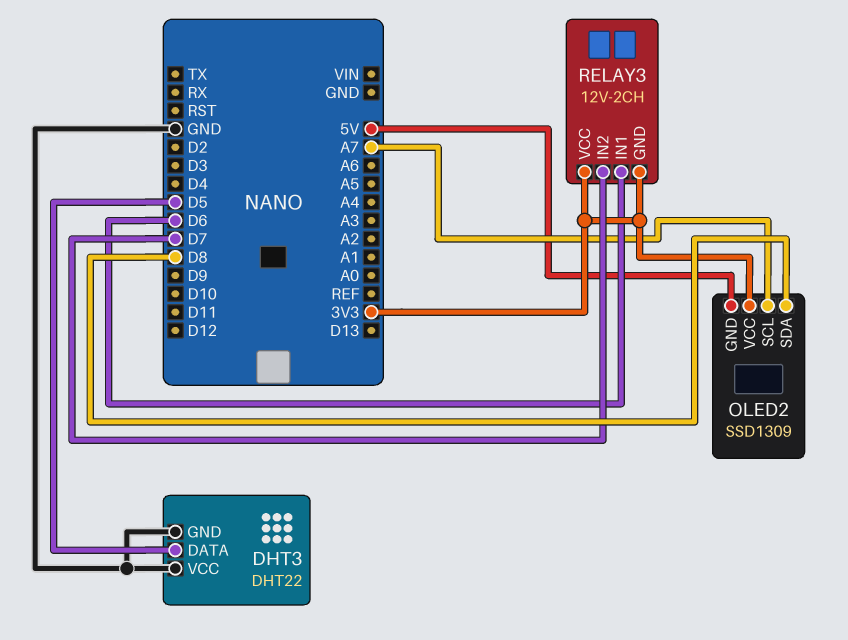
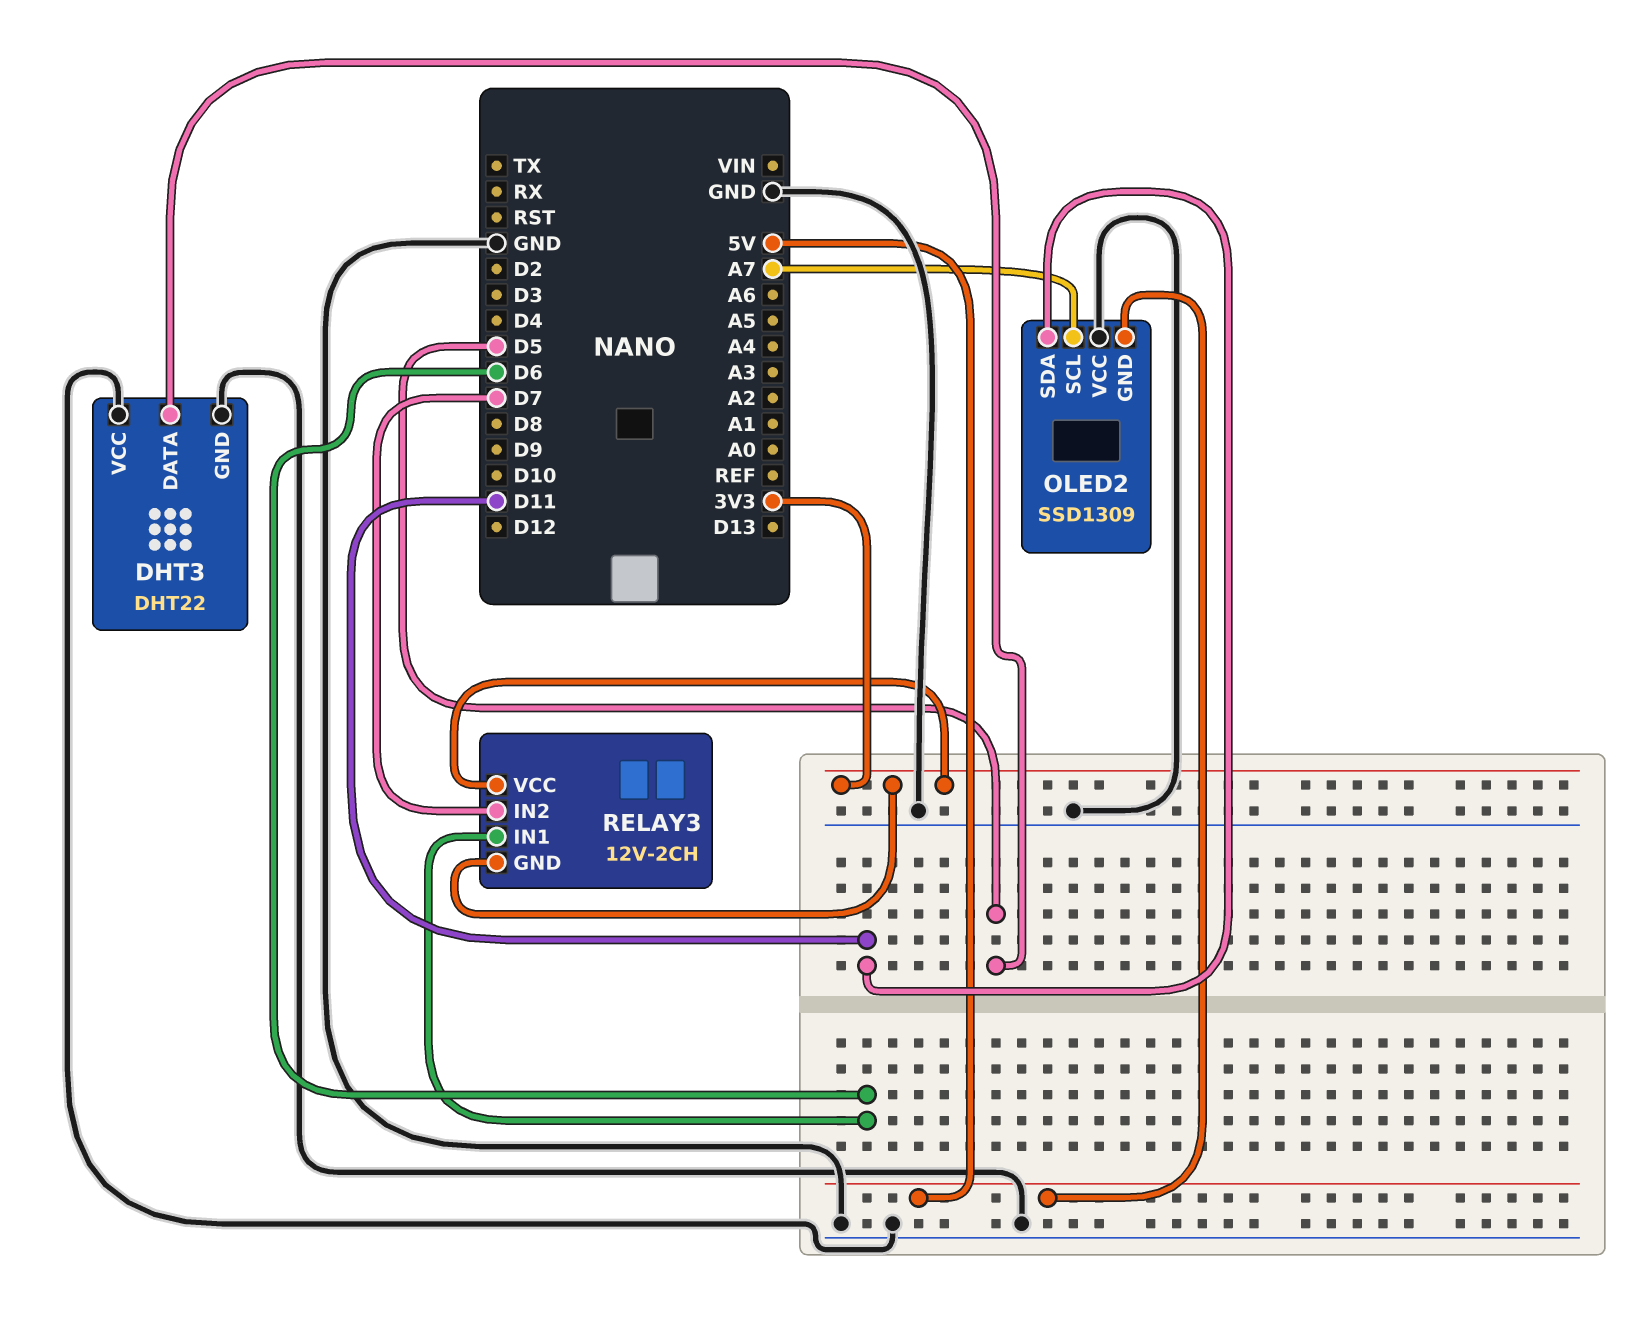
OLED2 pin SDA: D8 -> D11
OLED2 pin VCC: 3V3 -> GND

